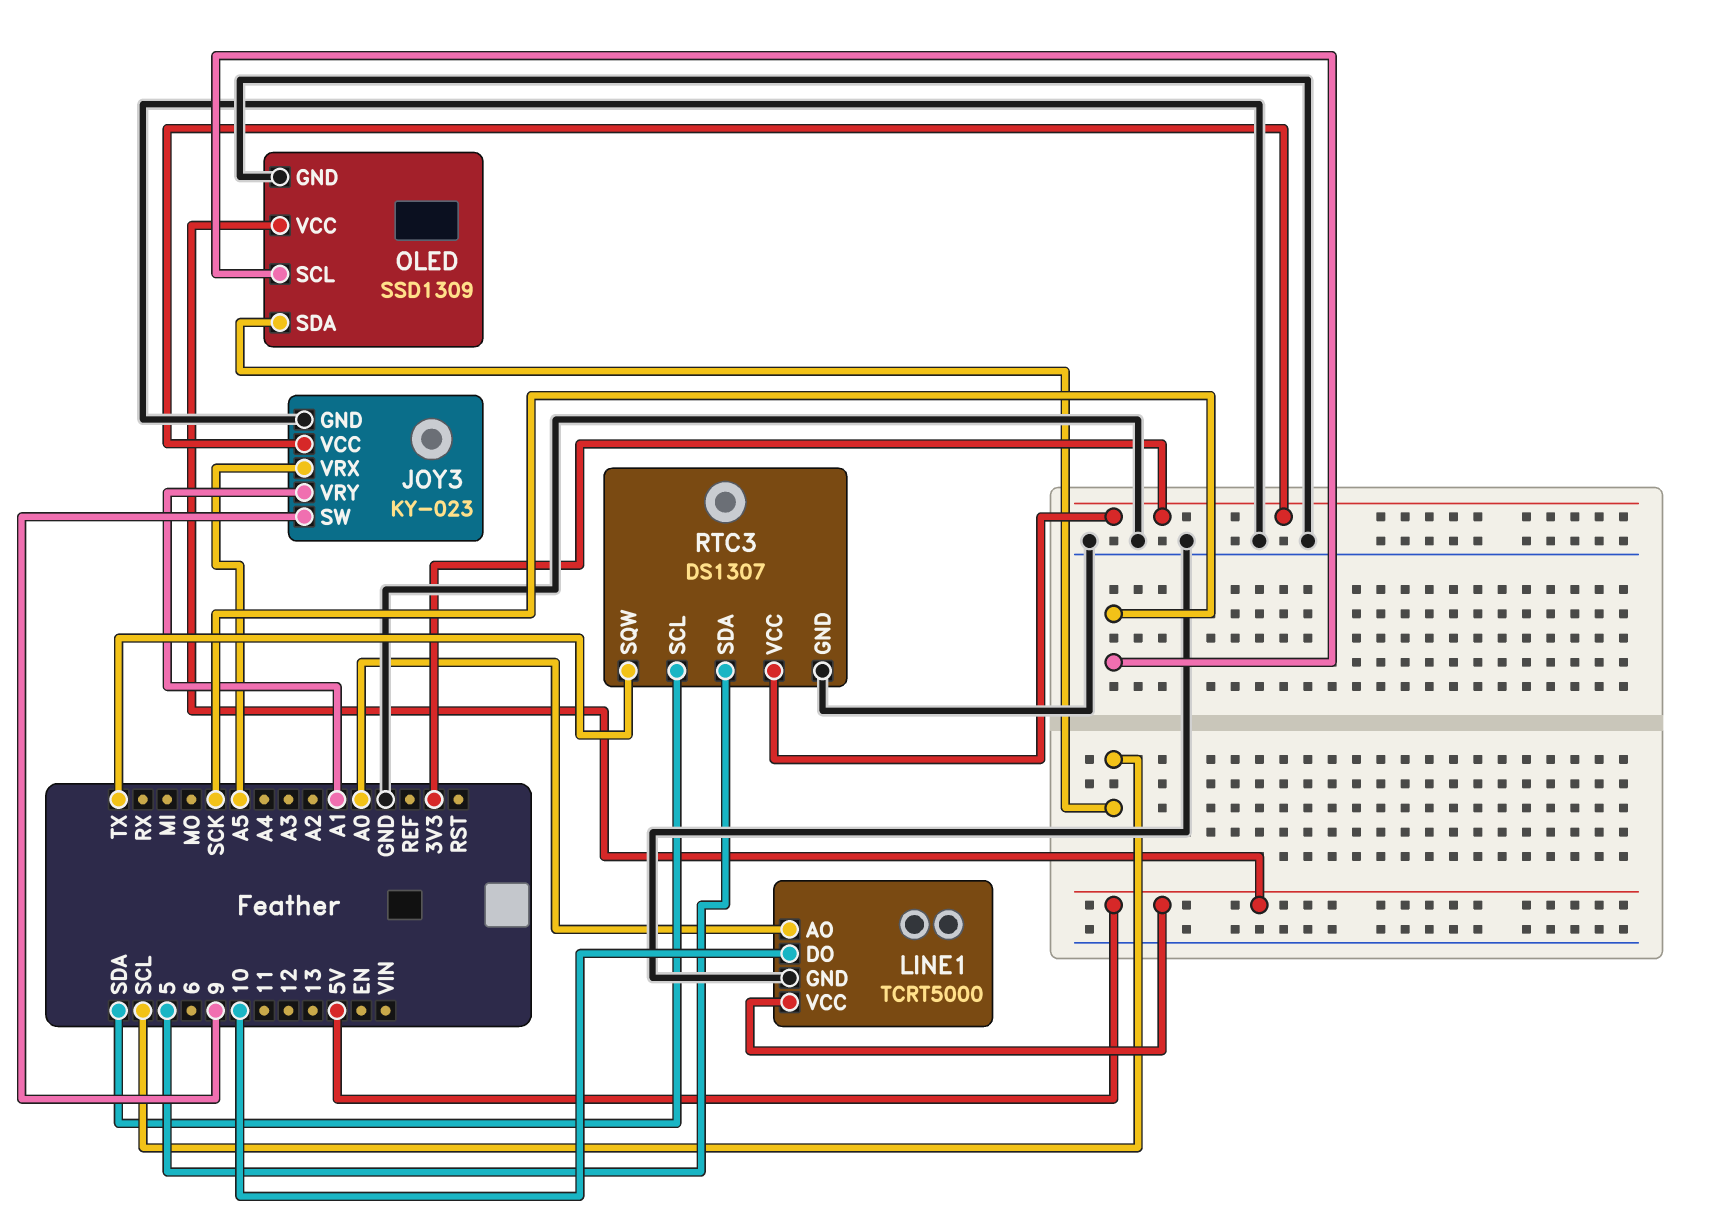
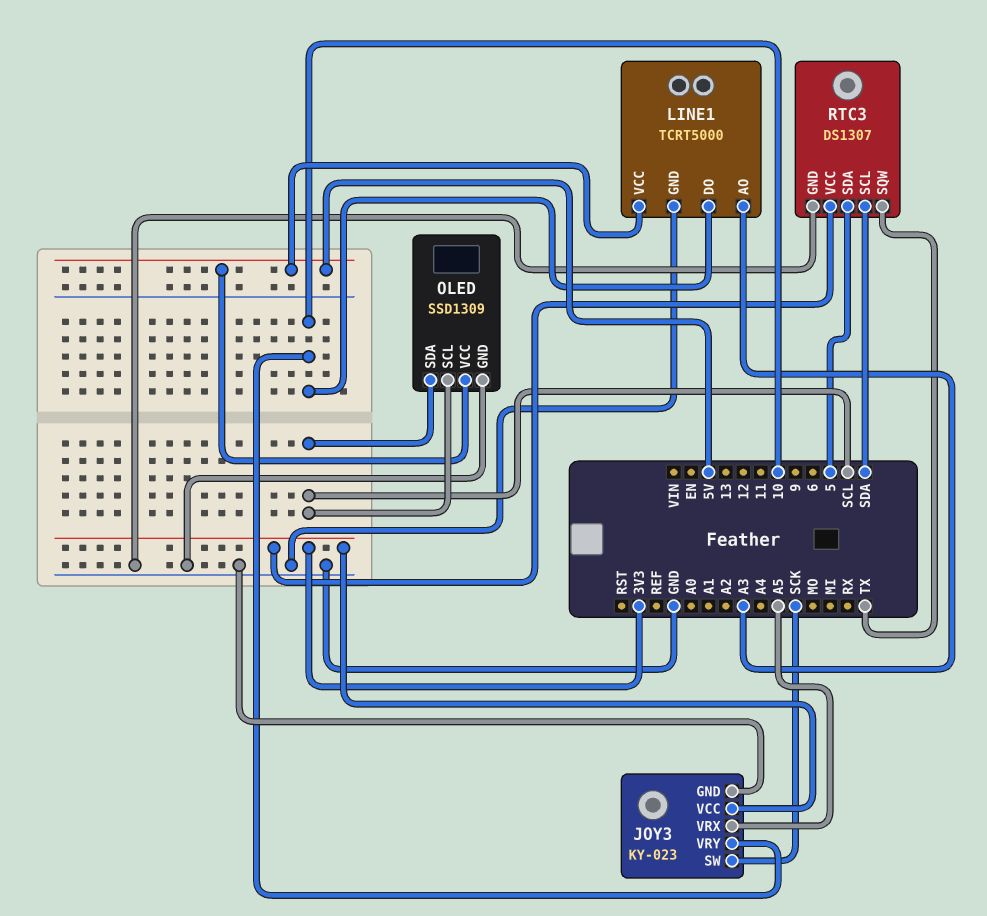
JOY3 pin SW: 9 -> SCK
JOY3 pin VRY: A1 -> 10
LINE1 pin AO: A0 -> A3
OLED pin SCL: SCK -> SCL

